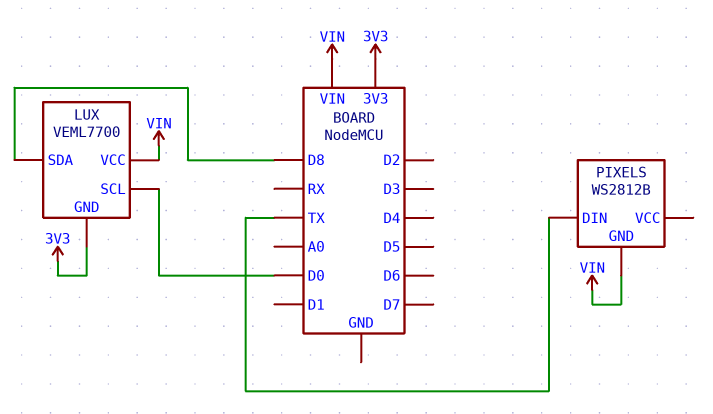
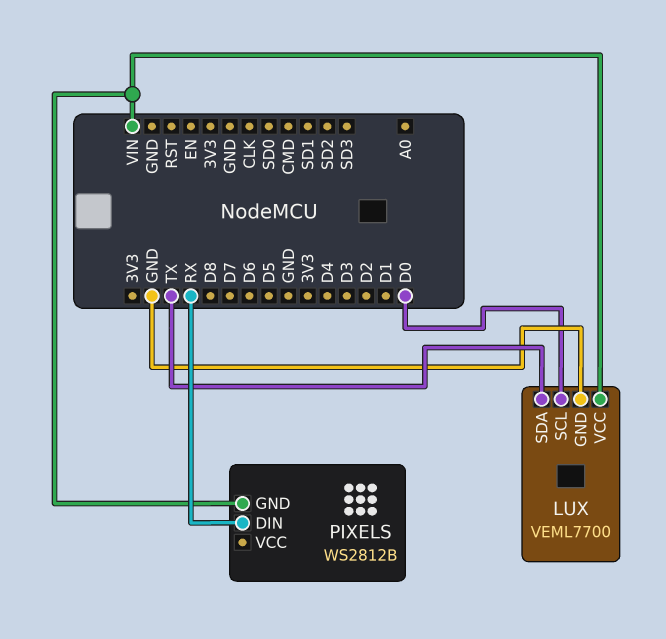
LUX pin GND: 3V3 -> GND
LUX pin SDA: D8 -> TX
PIXELS pin DIN: TX -> RX

